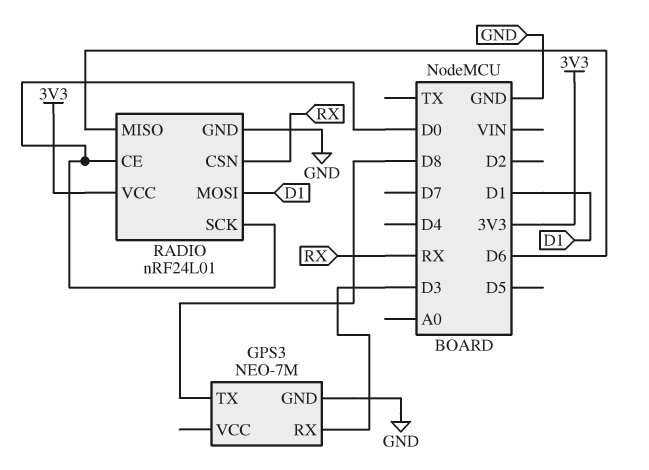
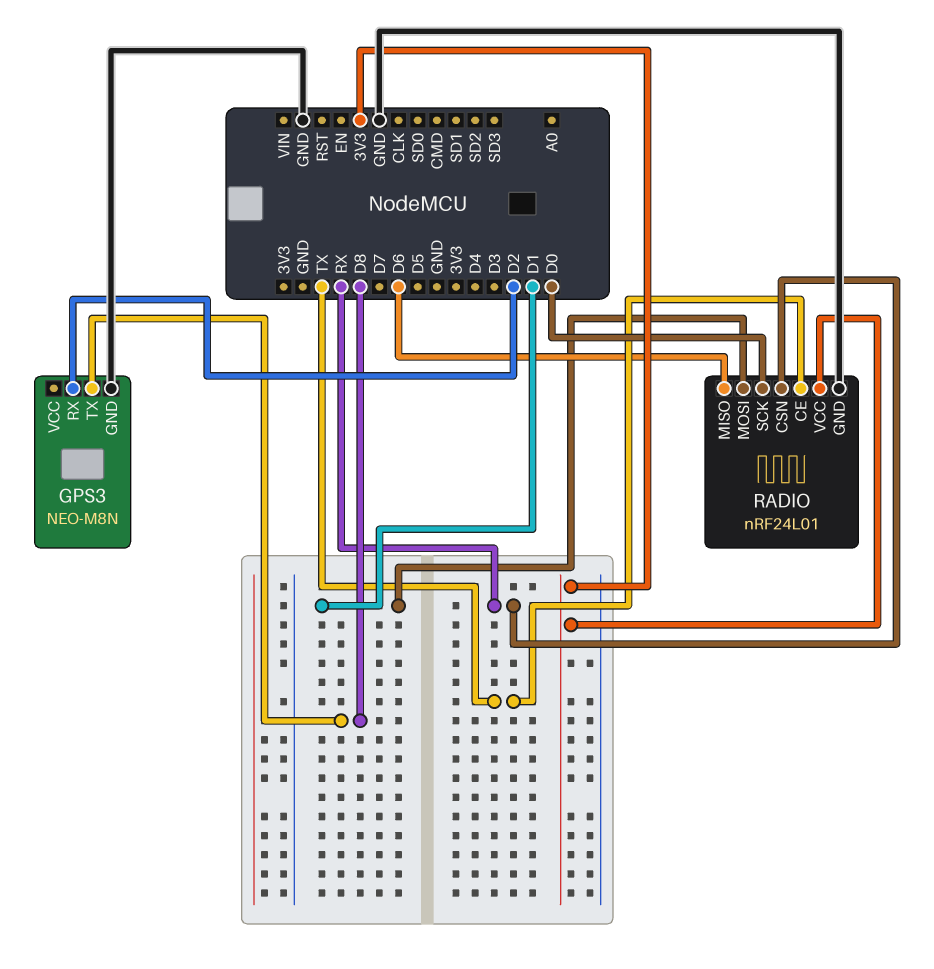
GPS3: NEO-7M -> NEO-M8N
GPS3 pin RX: D3 -> D2
RADIO pin CE: D0 -> TX

